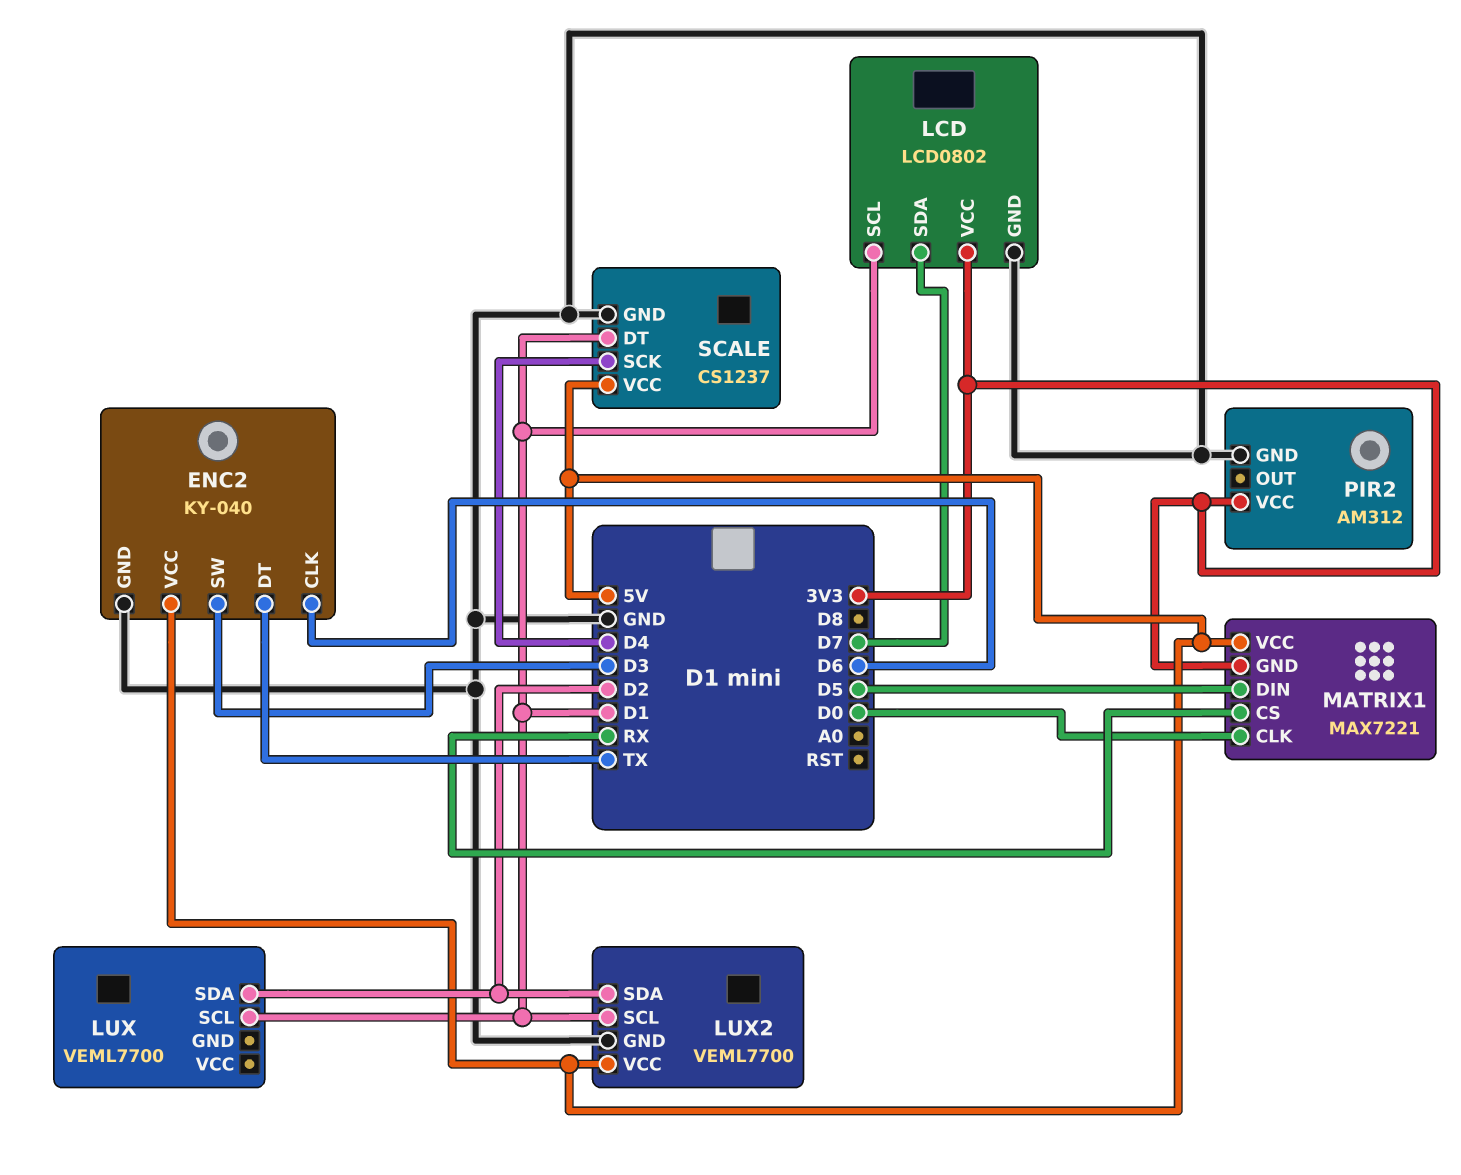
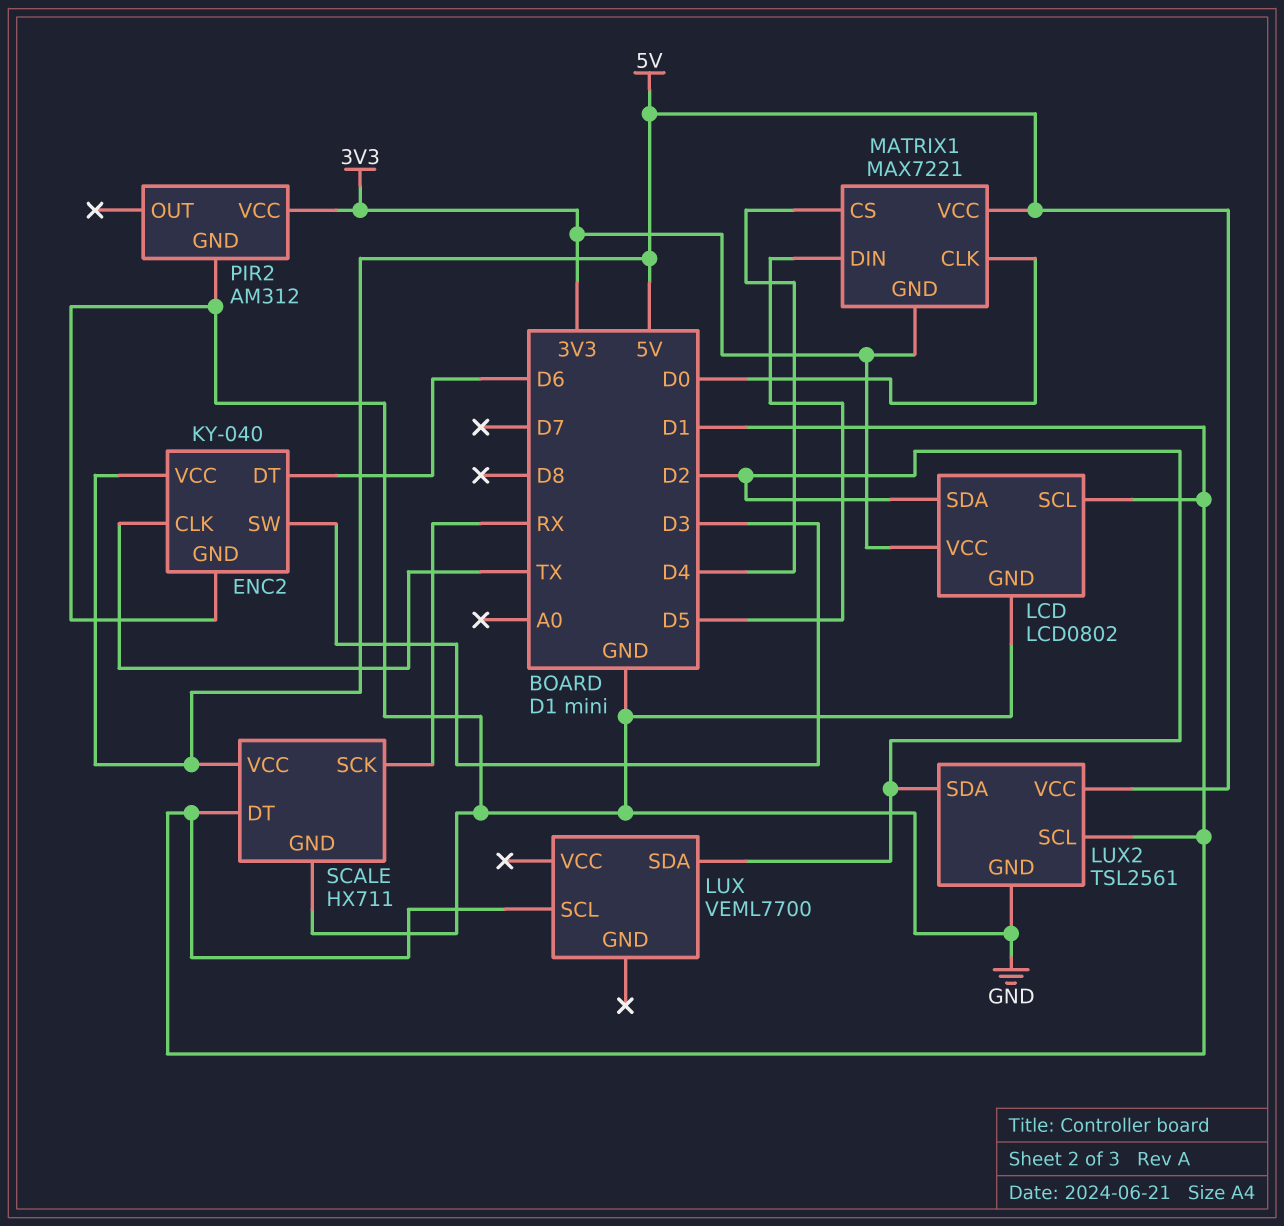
ENC2 pin CLK: D6 -> TX
ENC2 pin DT: TX -> D6
LCD pin SDA: D7 -> D2
LUX2: VEML7700 -> TSL2561
MATRIX1 pin CS: RX -> D4
SCALE: CS1237 -> HX711
SCALE pin SCK: D4 -> RX

